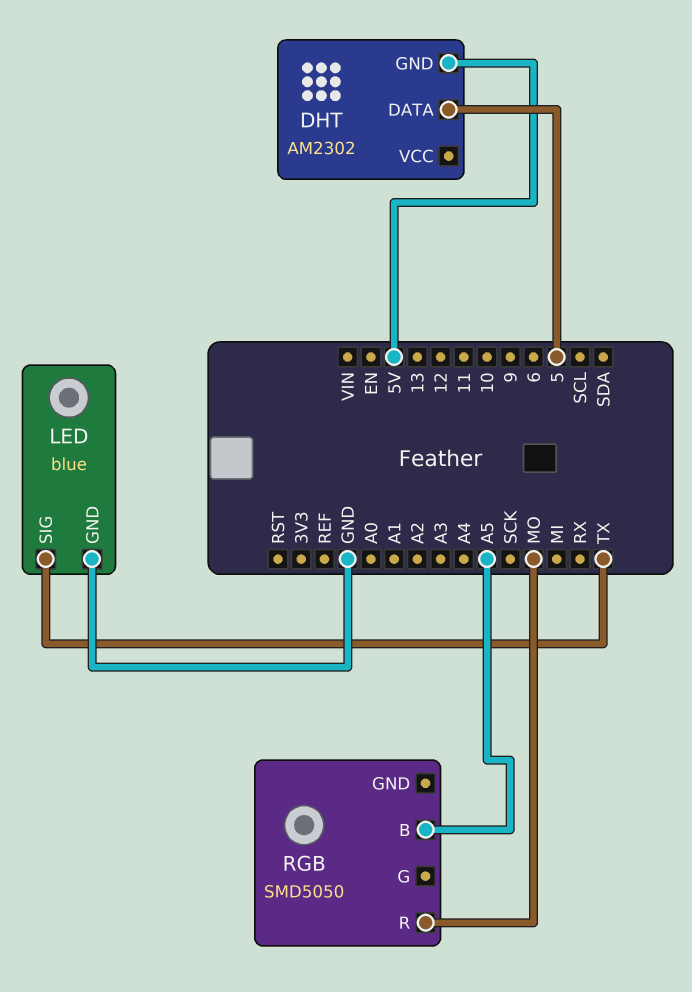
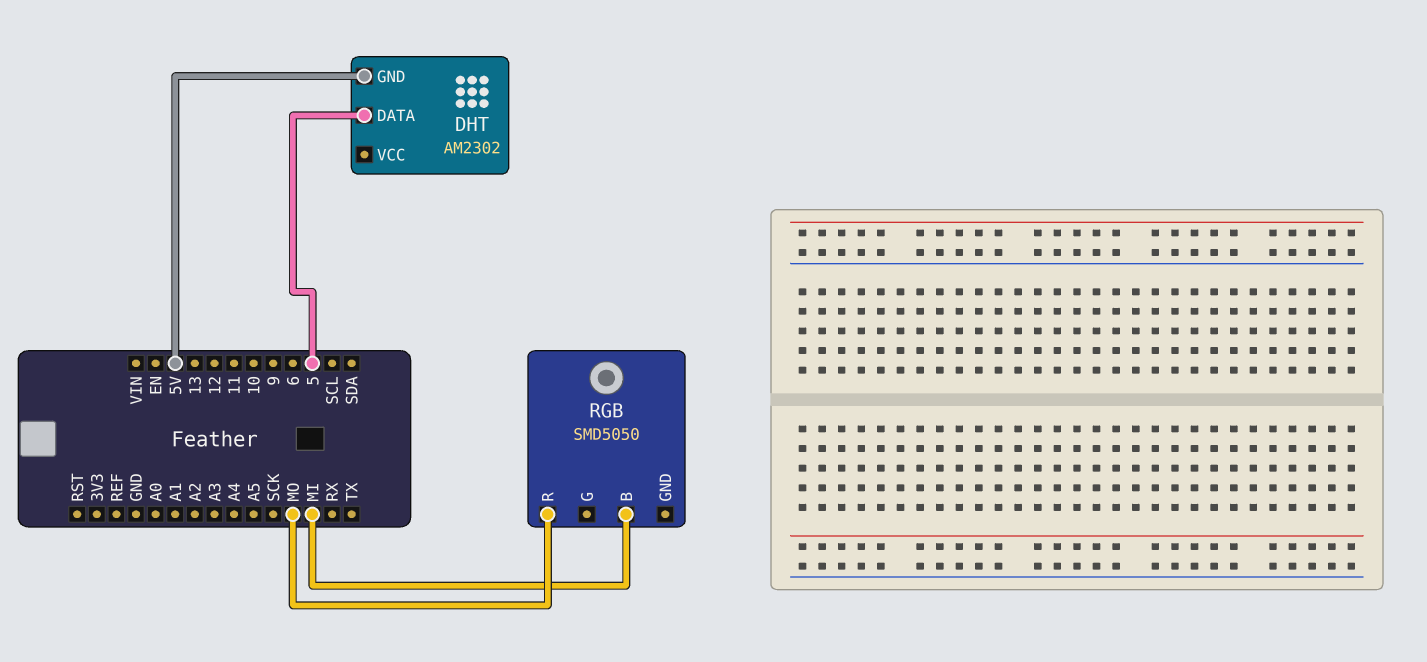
LED: blue -> none
LED pin GND: GND -> none
LED pin SIG: TX -> none
RGB pin B: A5 -> MI

